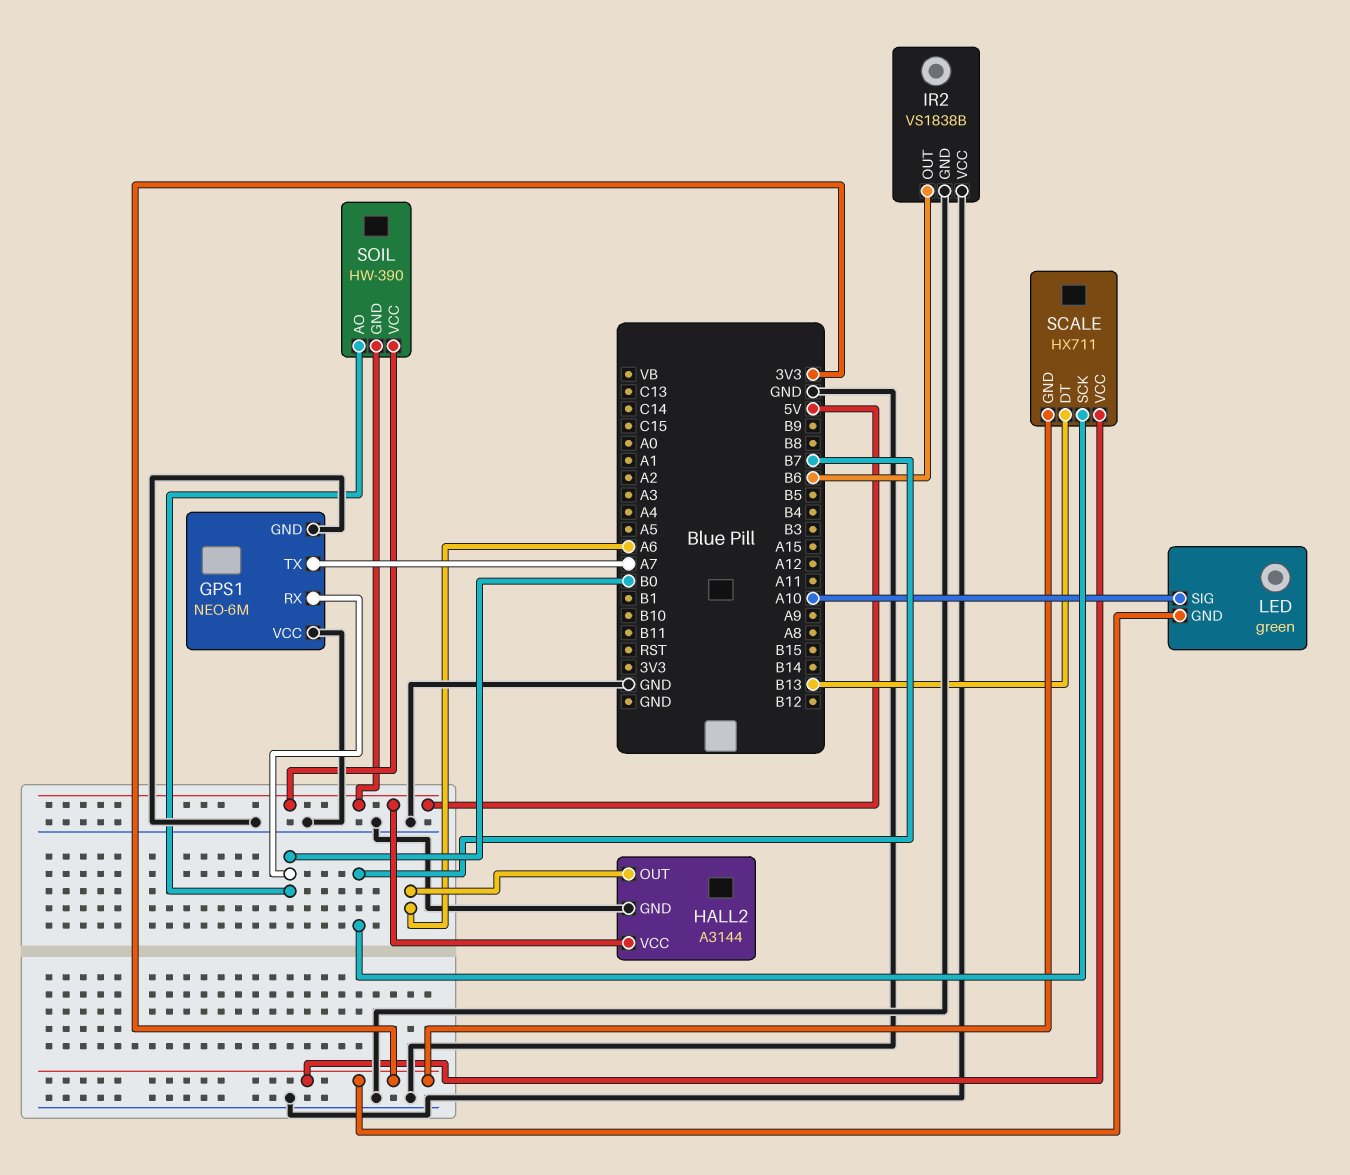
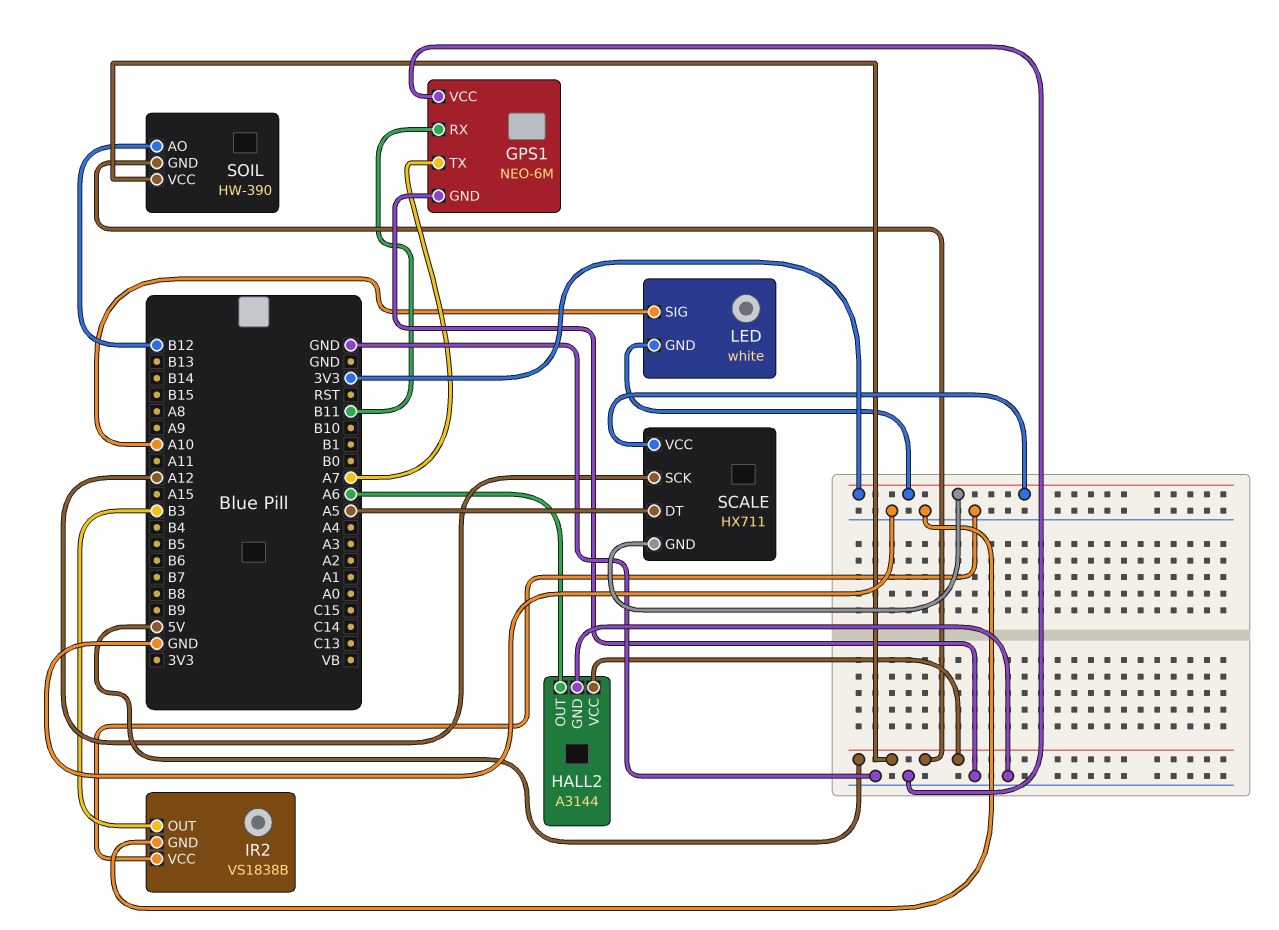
GPS1 pin RX: B0 -> B11
IR2 pin OUT: B6 -> B3
LED: green -> white
SCALE pin DT: B13 -> A5
SCALE pin SCK: B7 -> A12
SOIL pin AO: B0 -> B12

